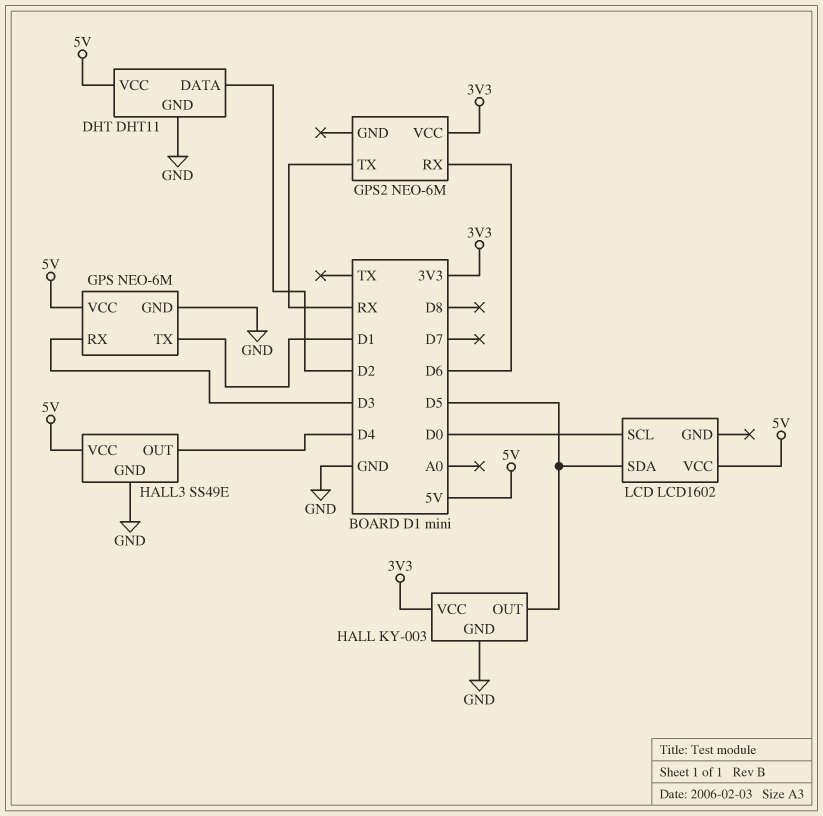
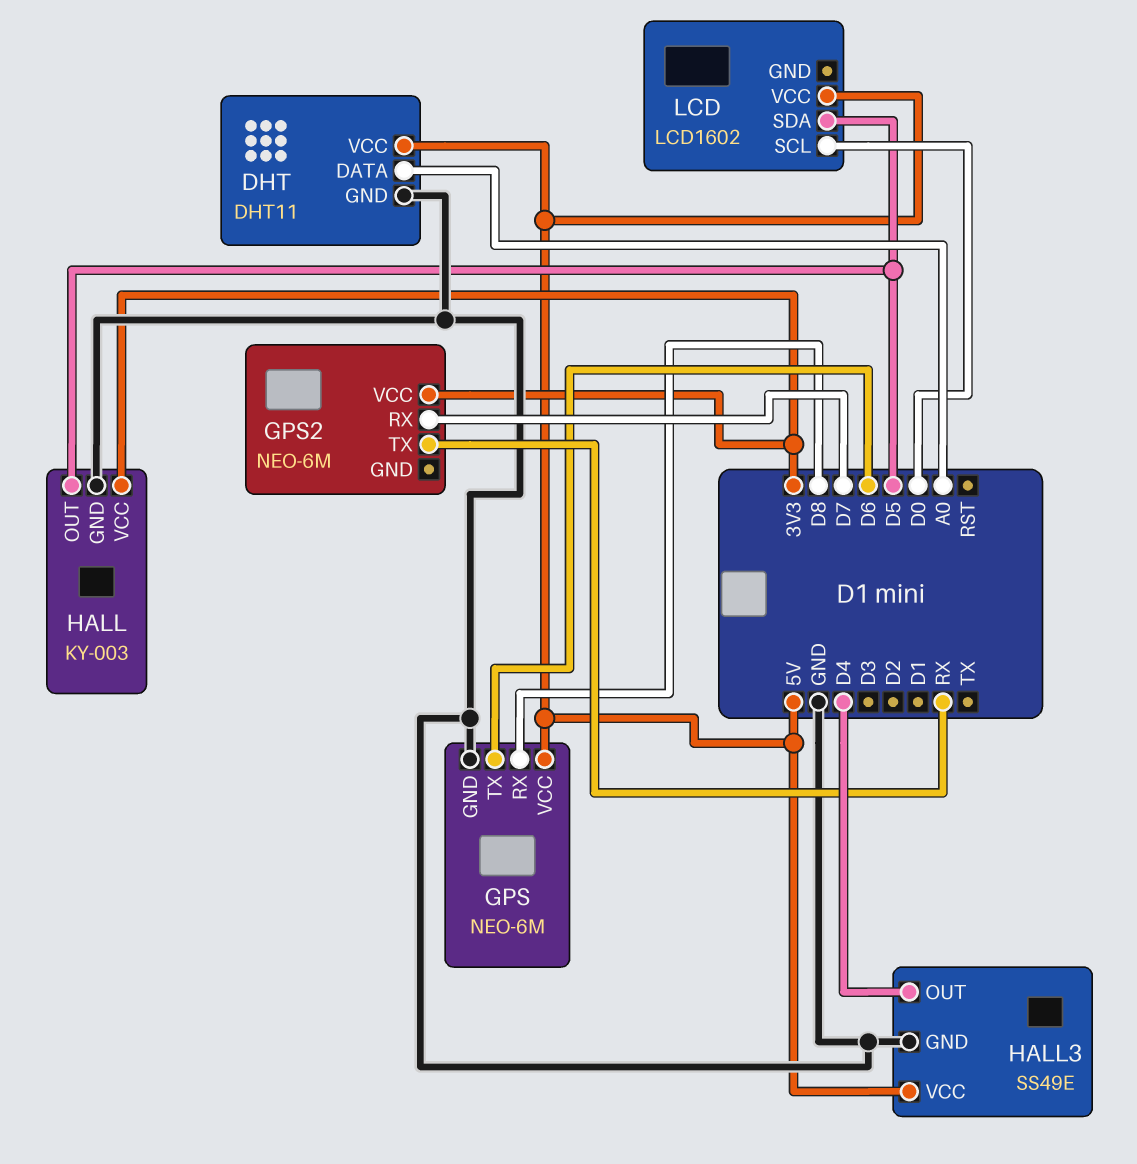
DHT pin DATA: D2 -> A0
GPS pin RX: D3 -> D8
GPS pin TX: D1 -> D6
GPS2 pin RX: D6 -> D7

